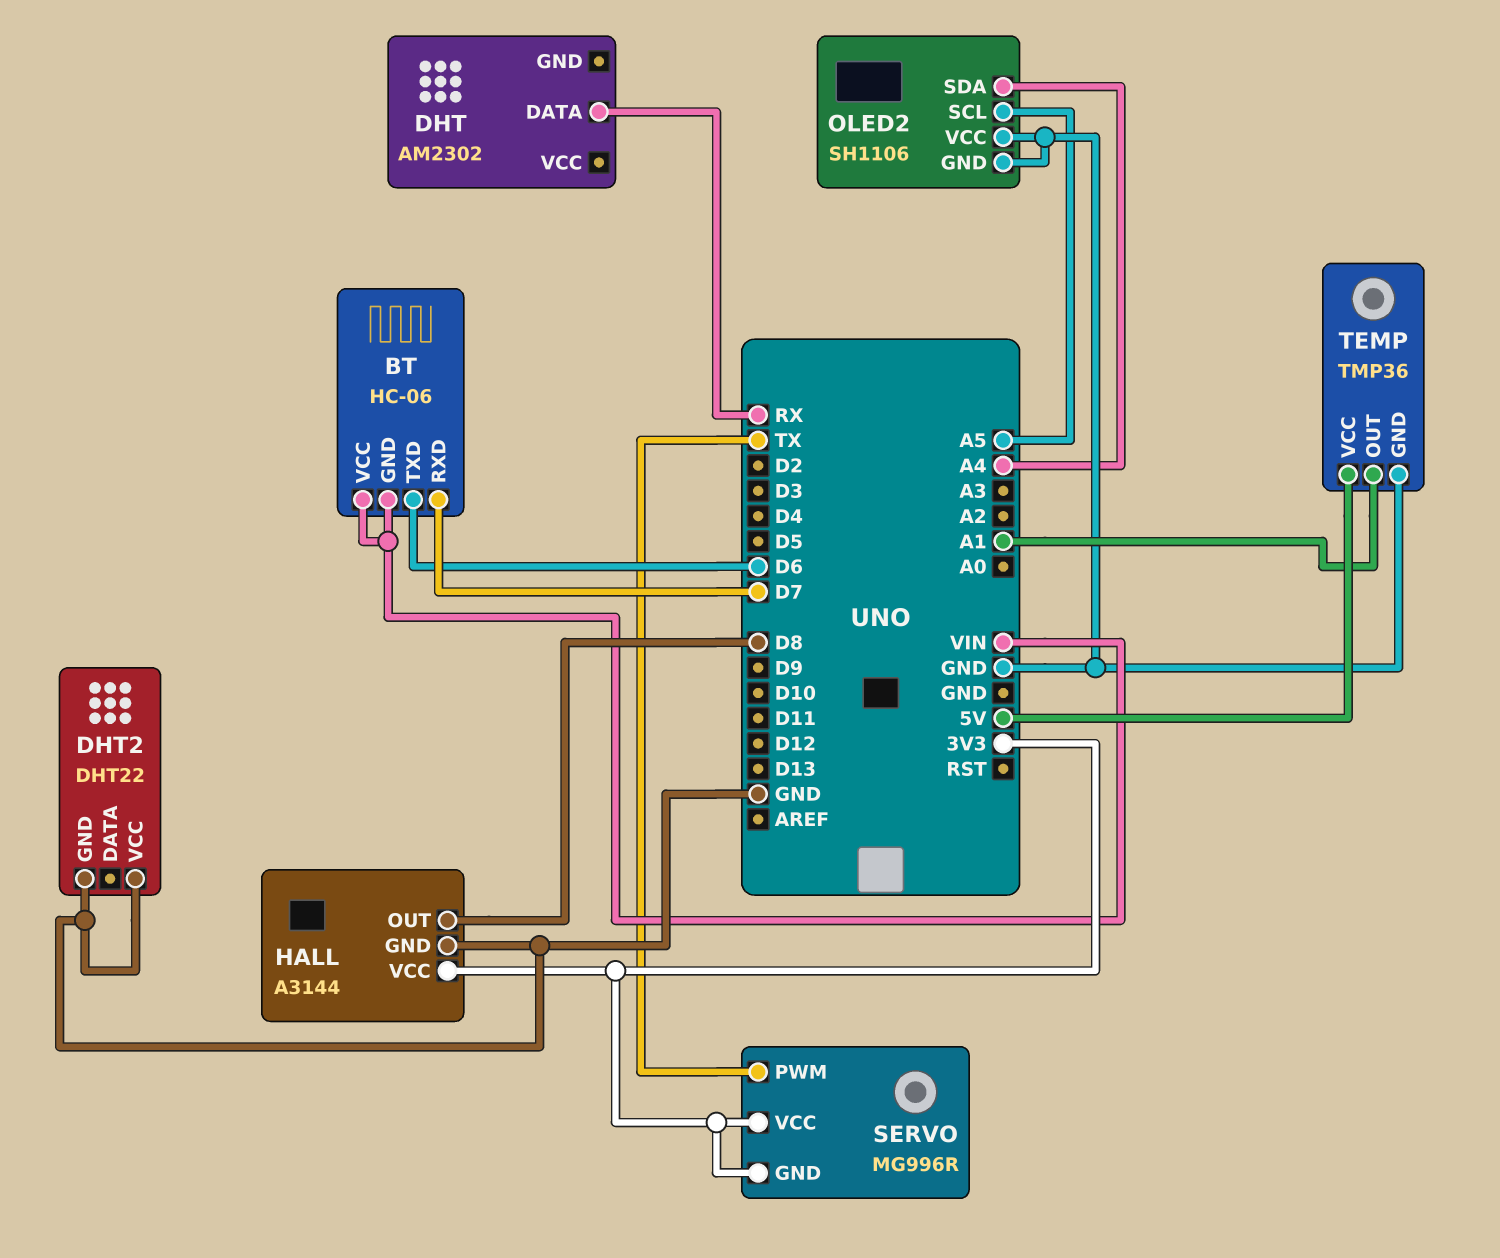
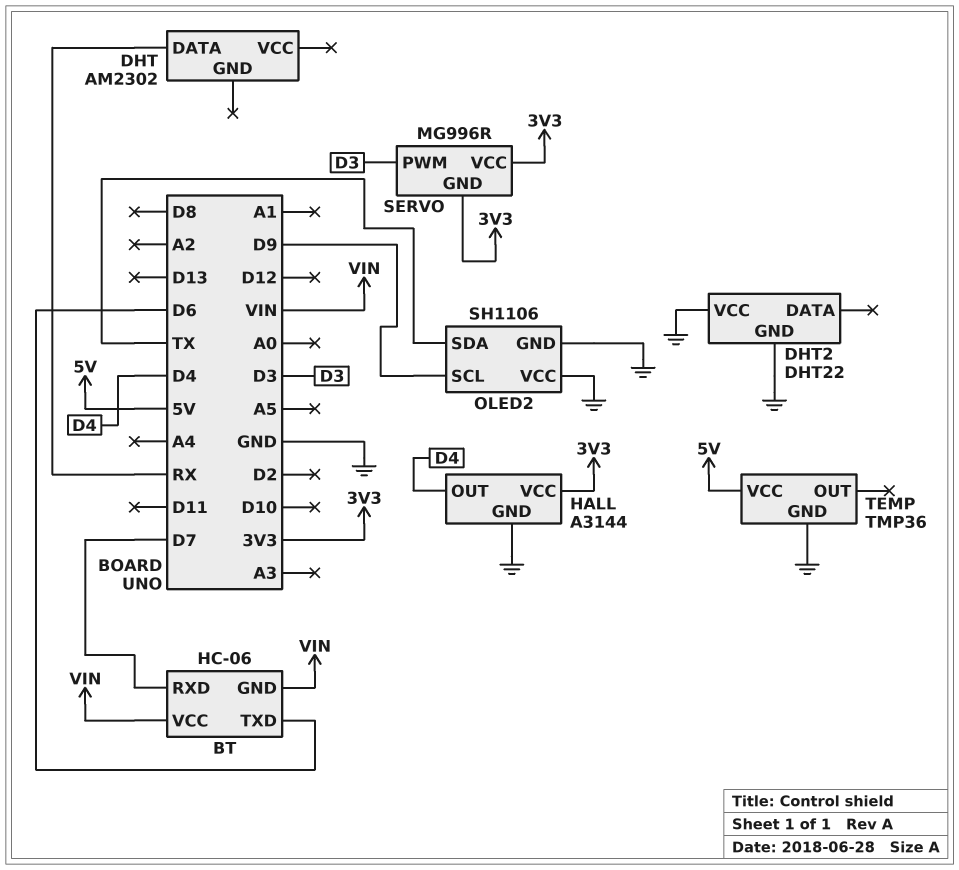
HALL pin OUT: D8 -> D4
OLED2 pin SCL: A5 -> D9
OLED2 pin SDA: A4 -> TX
SERVO pin PWM: TX -> D3
TEMP pin OUT: A1 -> none

